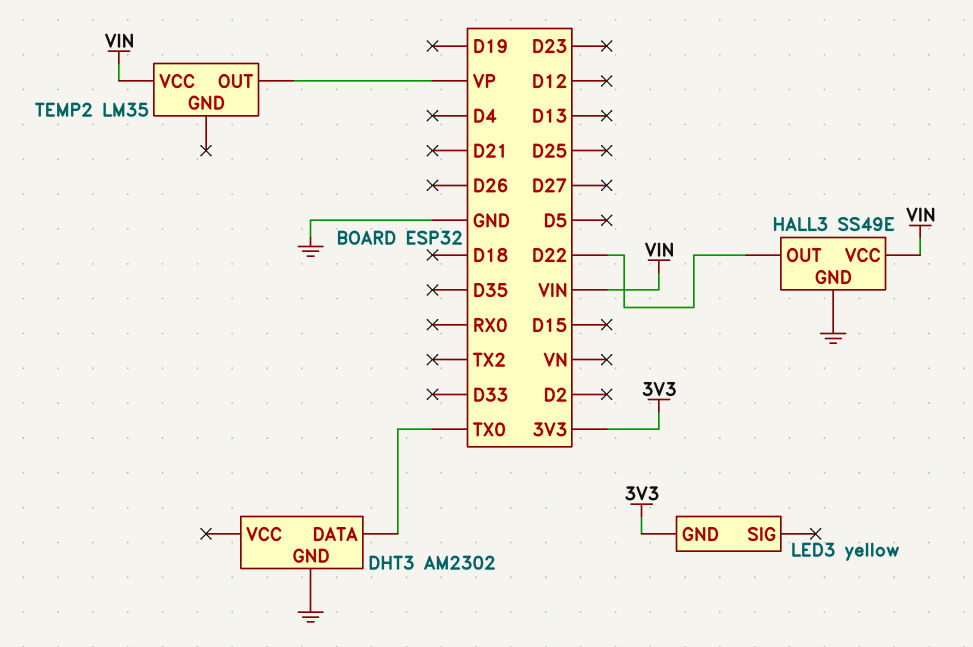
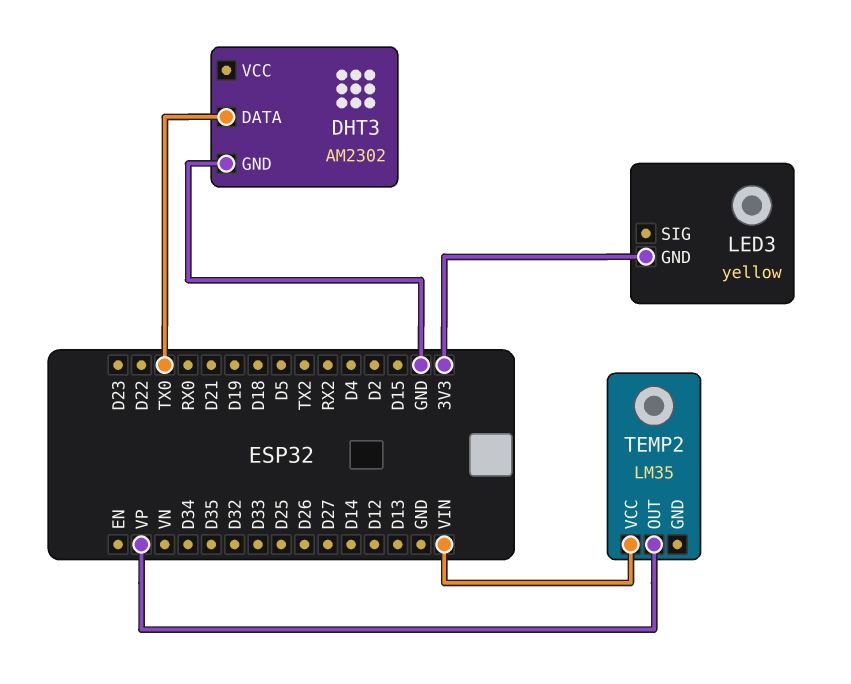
HALL3: SS49E -> none
HALL3 pin GND: GND -> none
HALL3 pin OUT: D22 -> none
HALL3 pin VCC: VIN -> none

